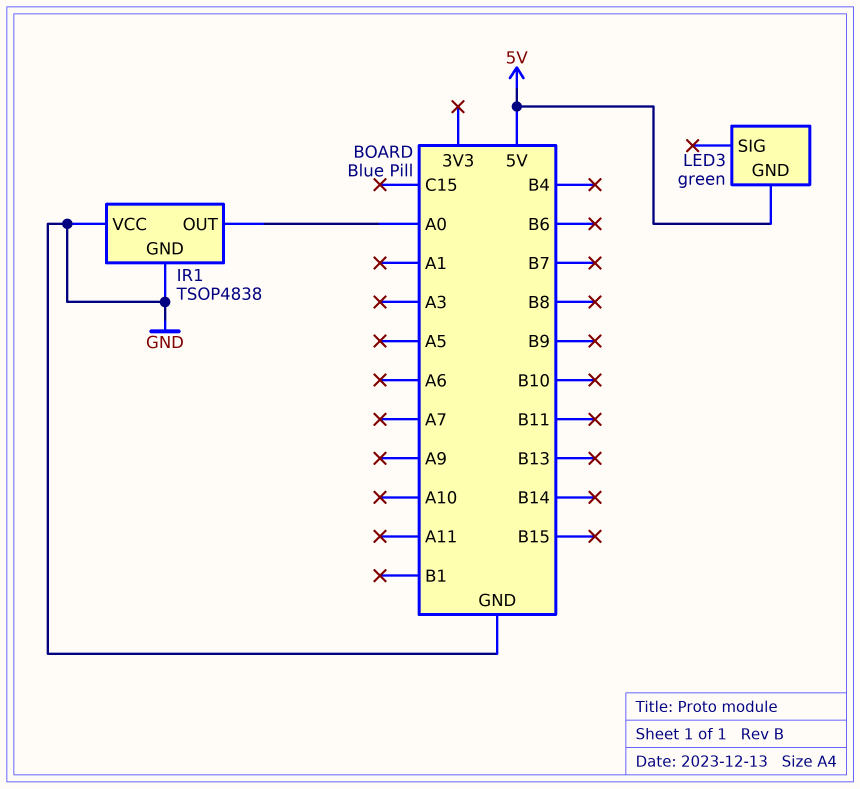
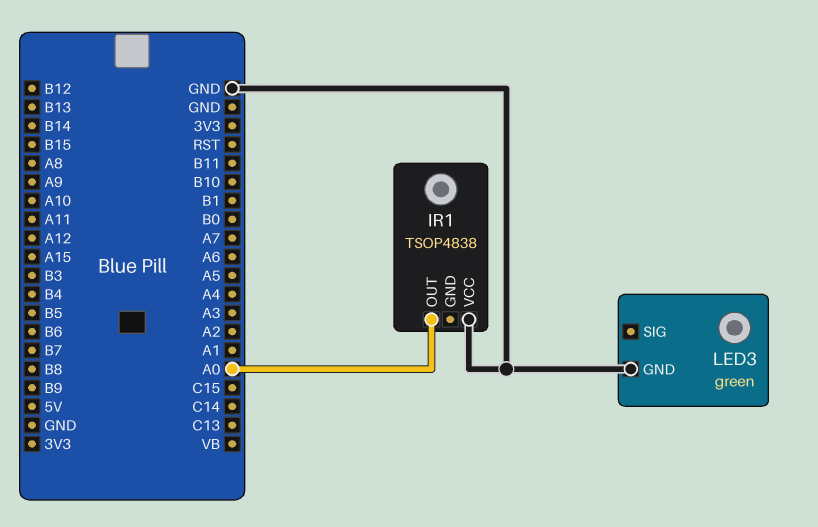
IR1 pin GND: GND -> none
LED3 pin GND: 5V -> GND

